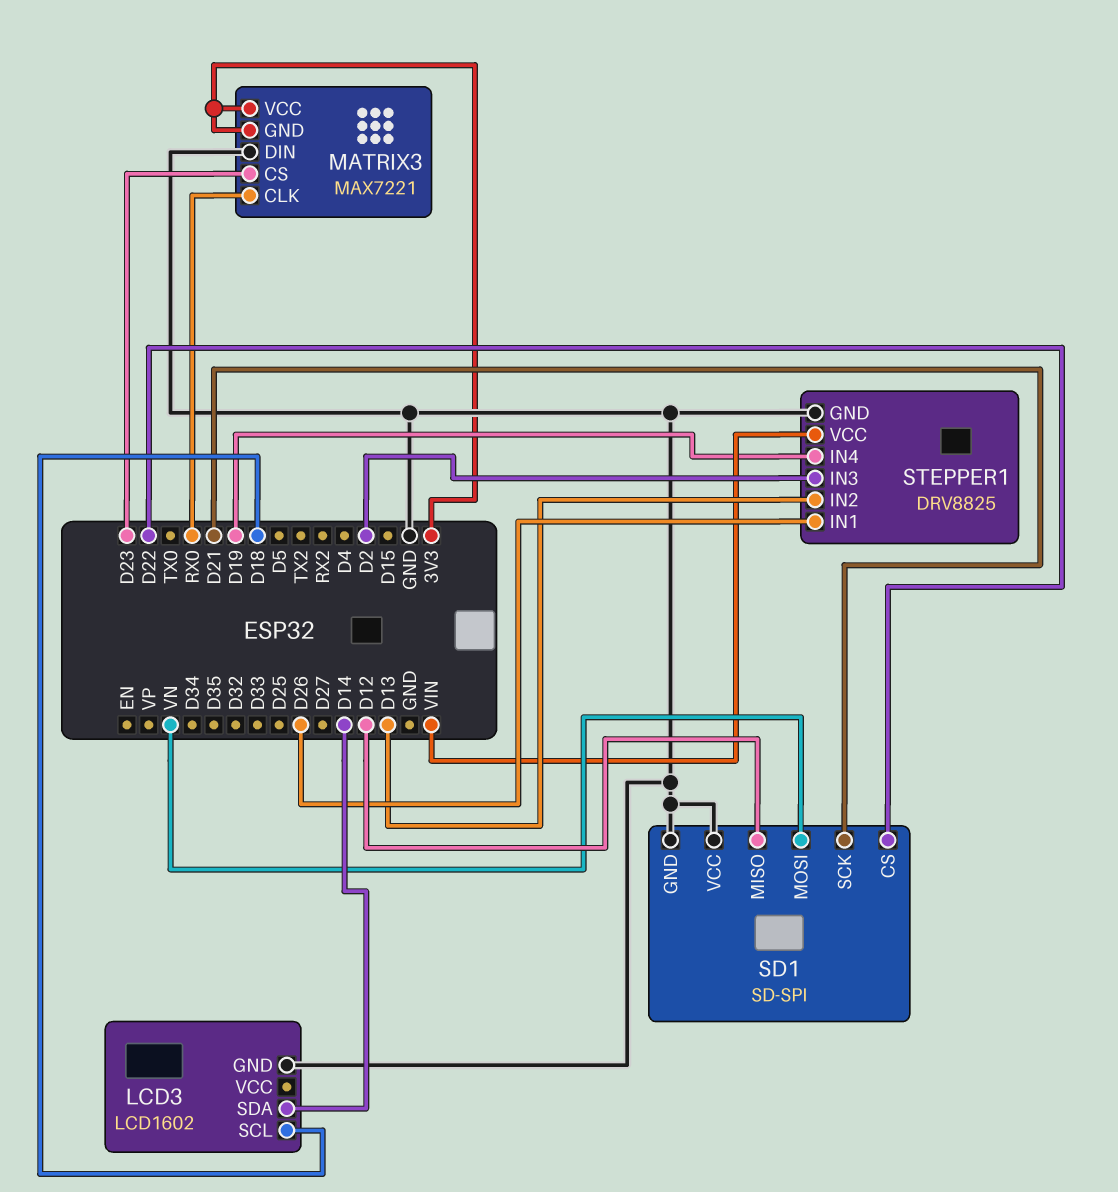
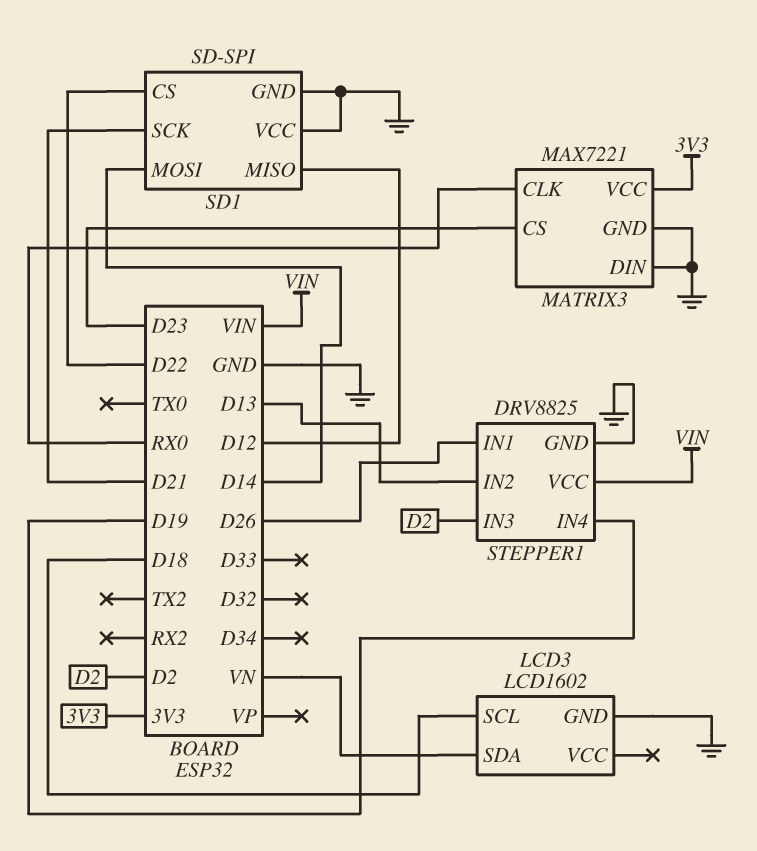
LCD3 pin SDA: D14 -> VN
MATRIX3 pin GND: 3V3 -> GND
SD1 pin MOSI: VN -> D14

